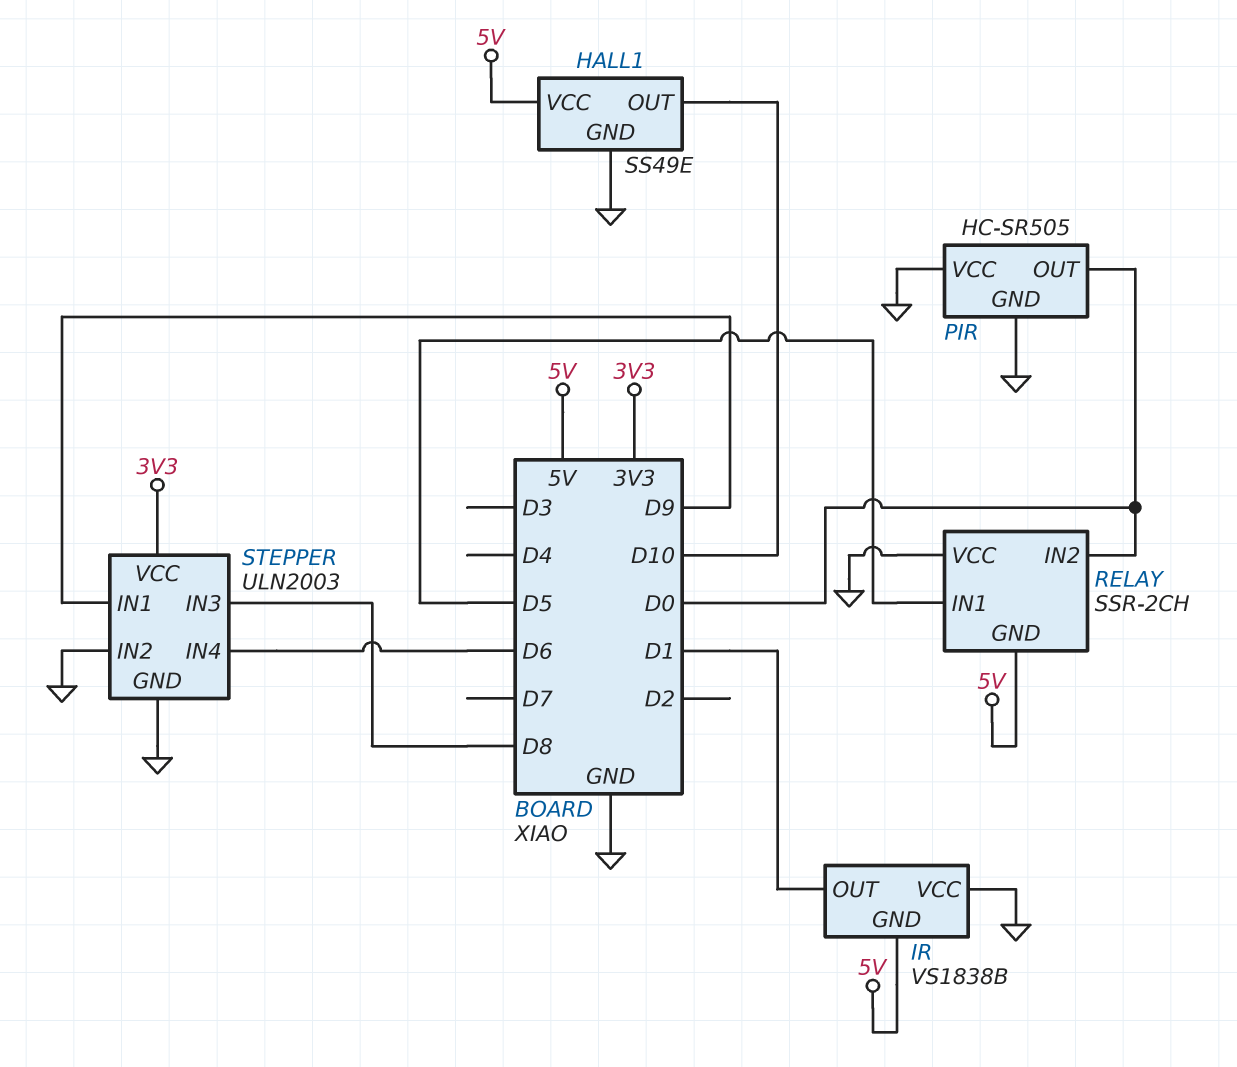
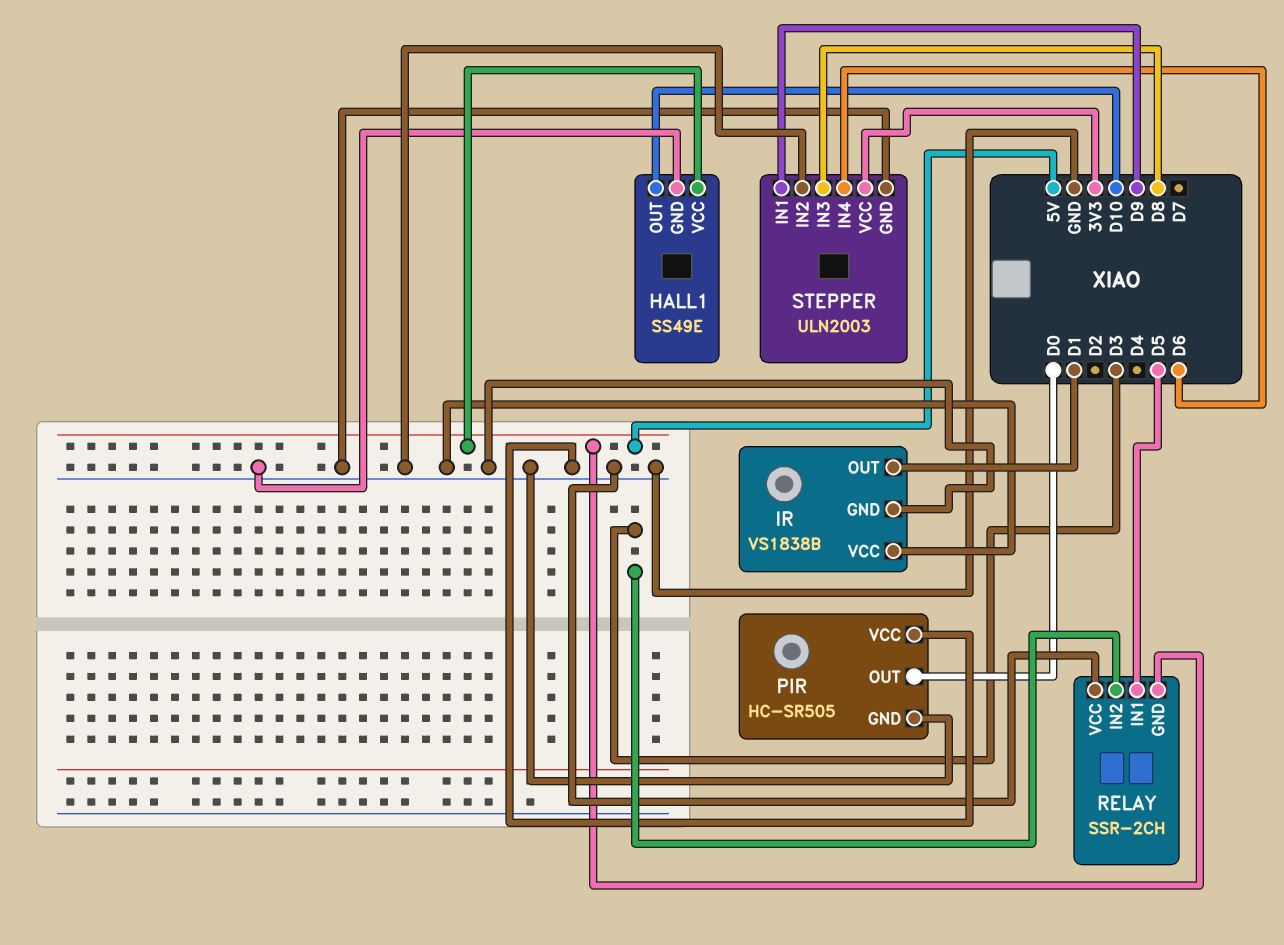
IR pin GND: 5V -> GND
RELAY pin IN2: D0 -> D3

